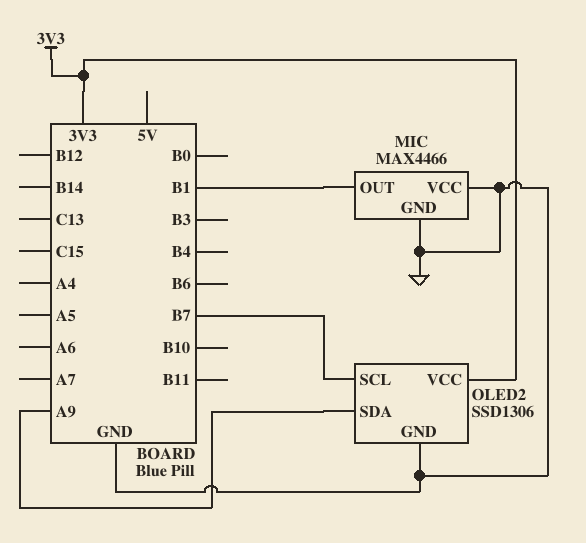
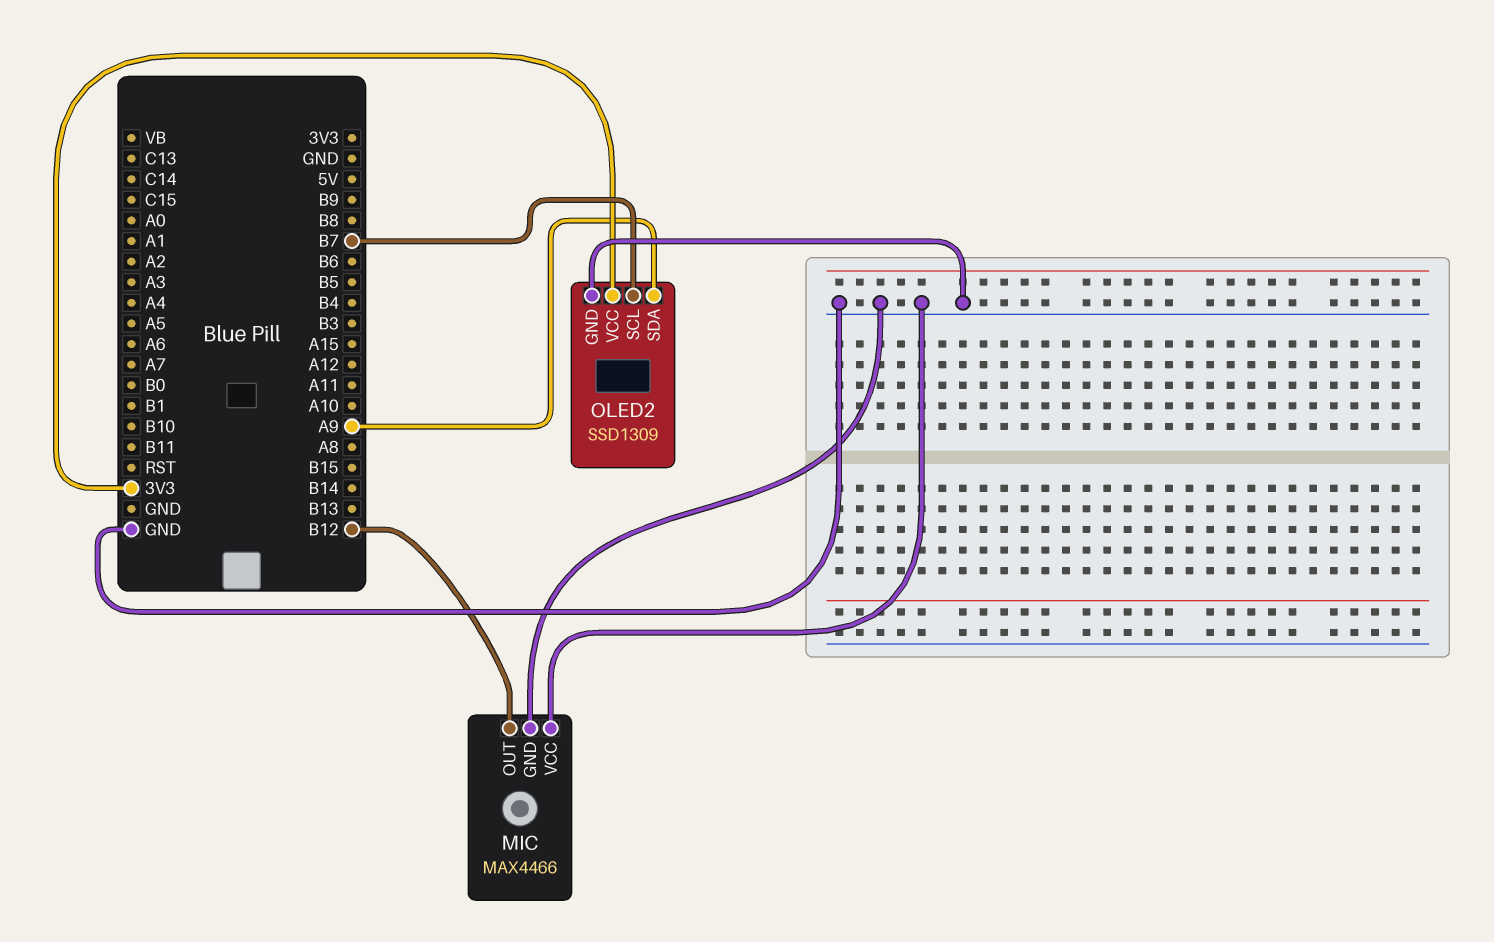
MIC pin OUT: B1 -> B12
OLED2: SSD1306 -> SSD1309

